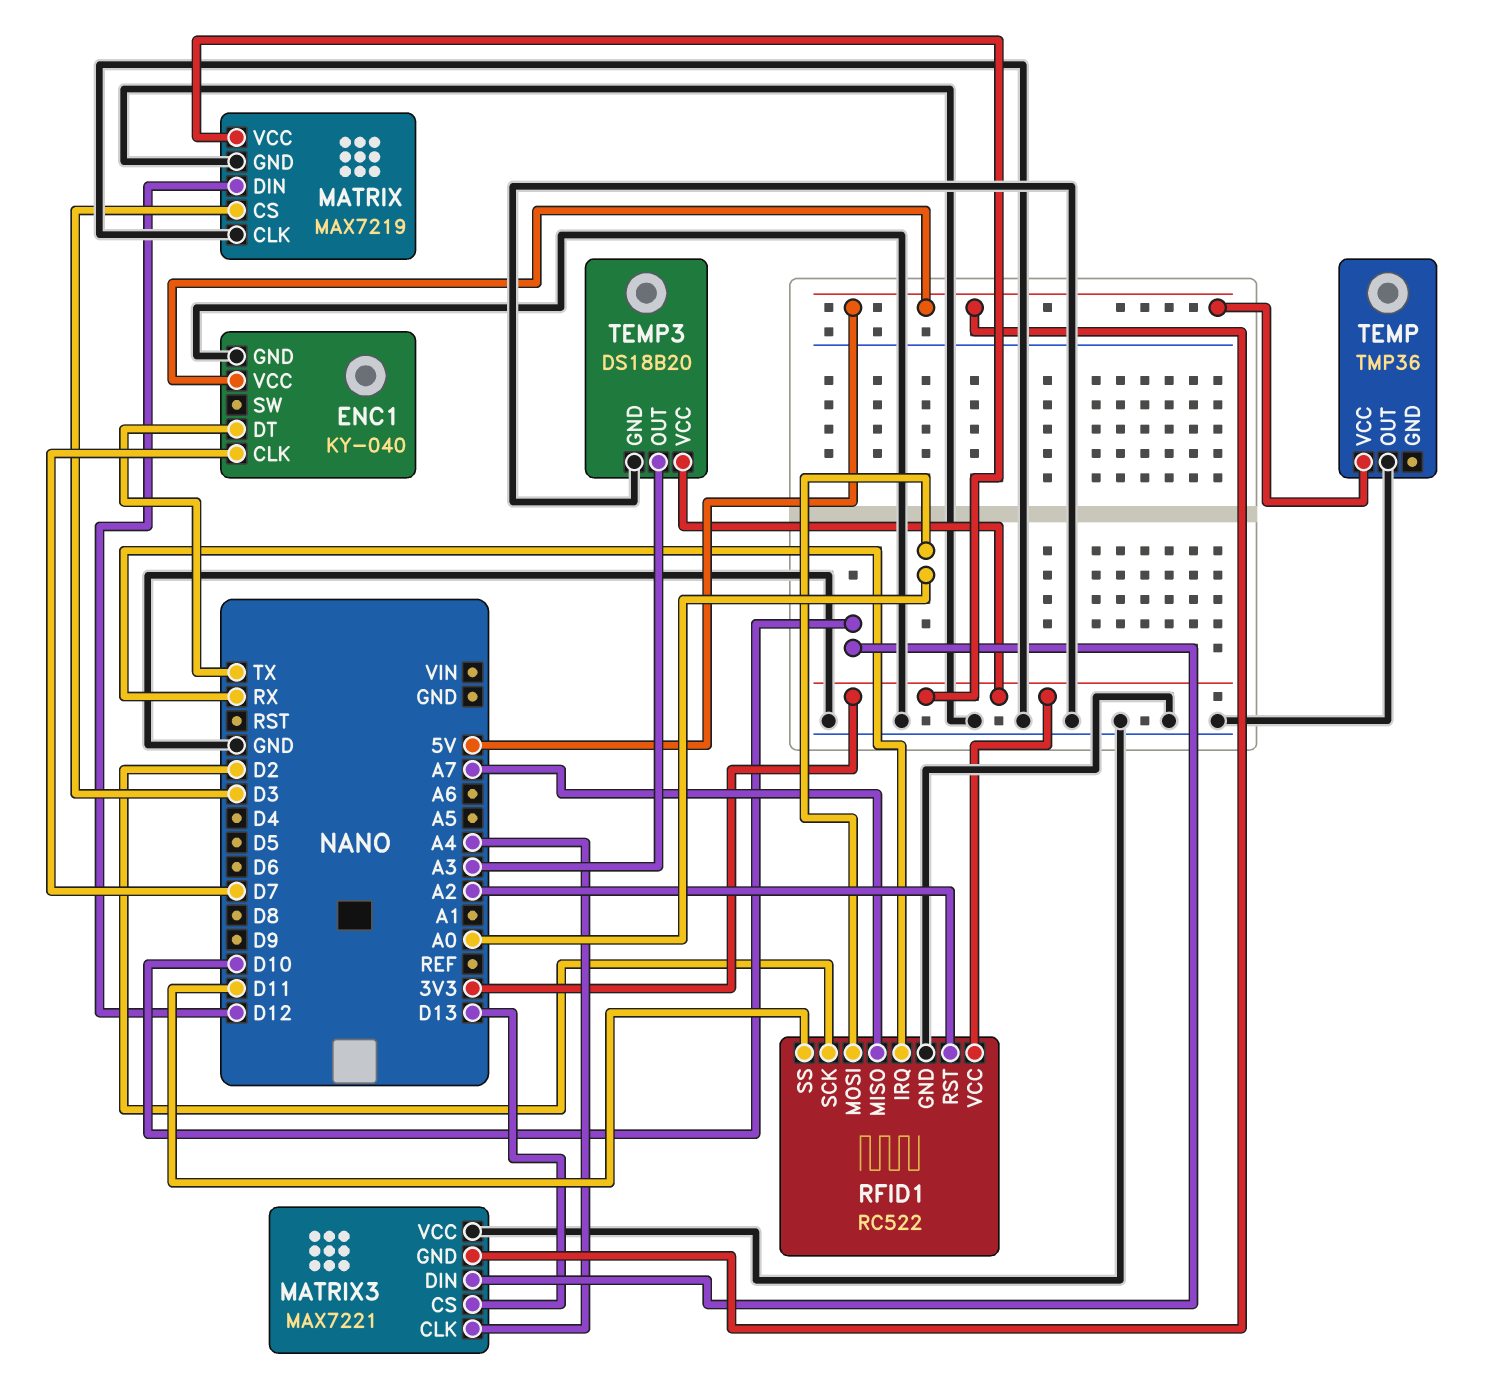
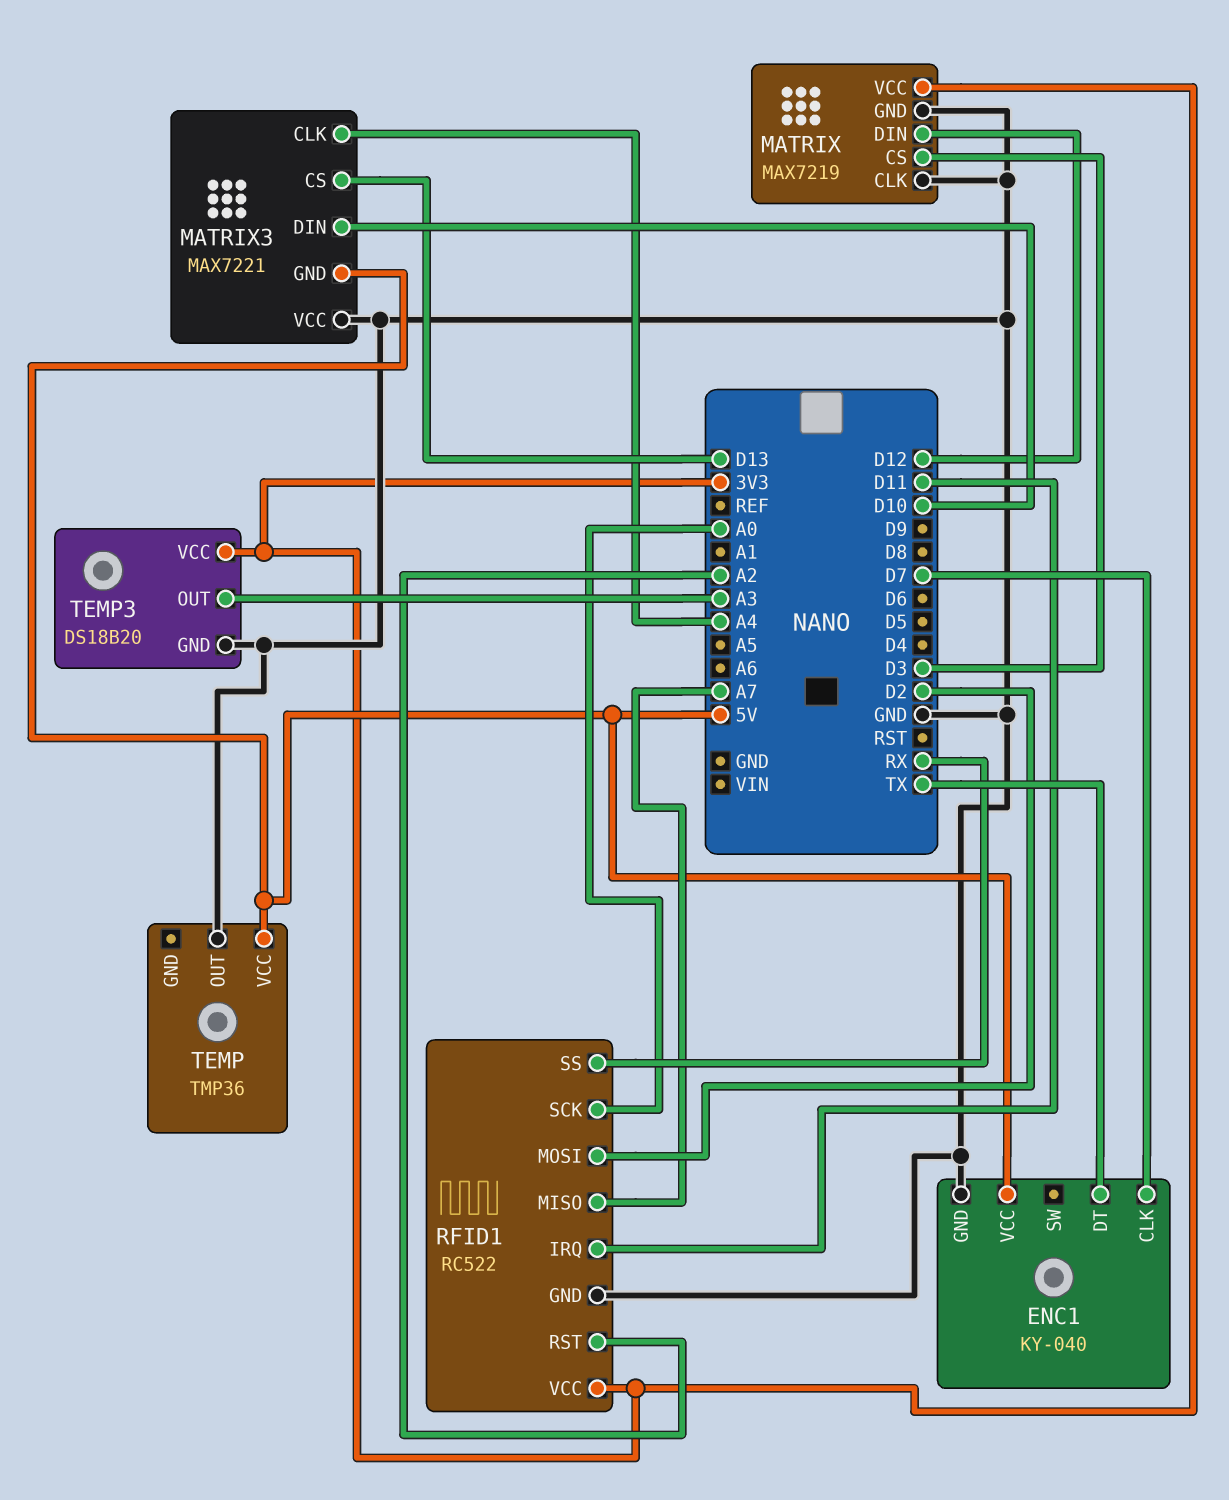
RFID1 pin IRQ: RX -> D11
RFID1 pin MOSI: A0 -> D2
RFID1 pin SCK: D2 -> A0
RFID1 pin SS: D11 -> RX

